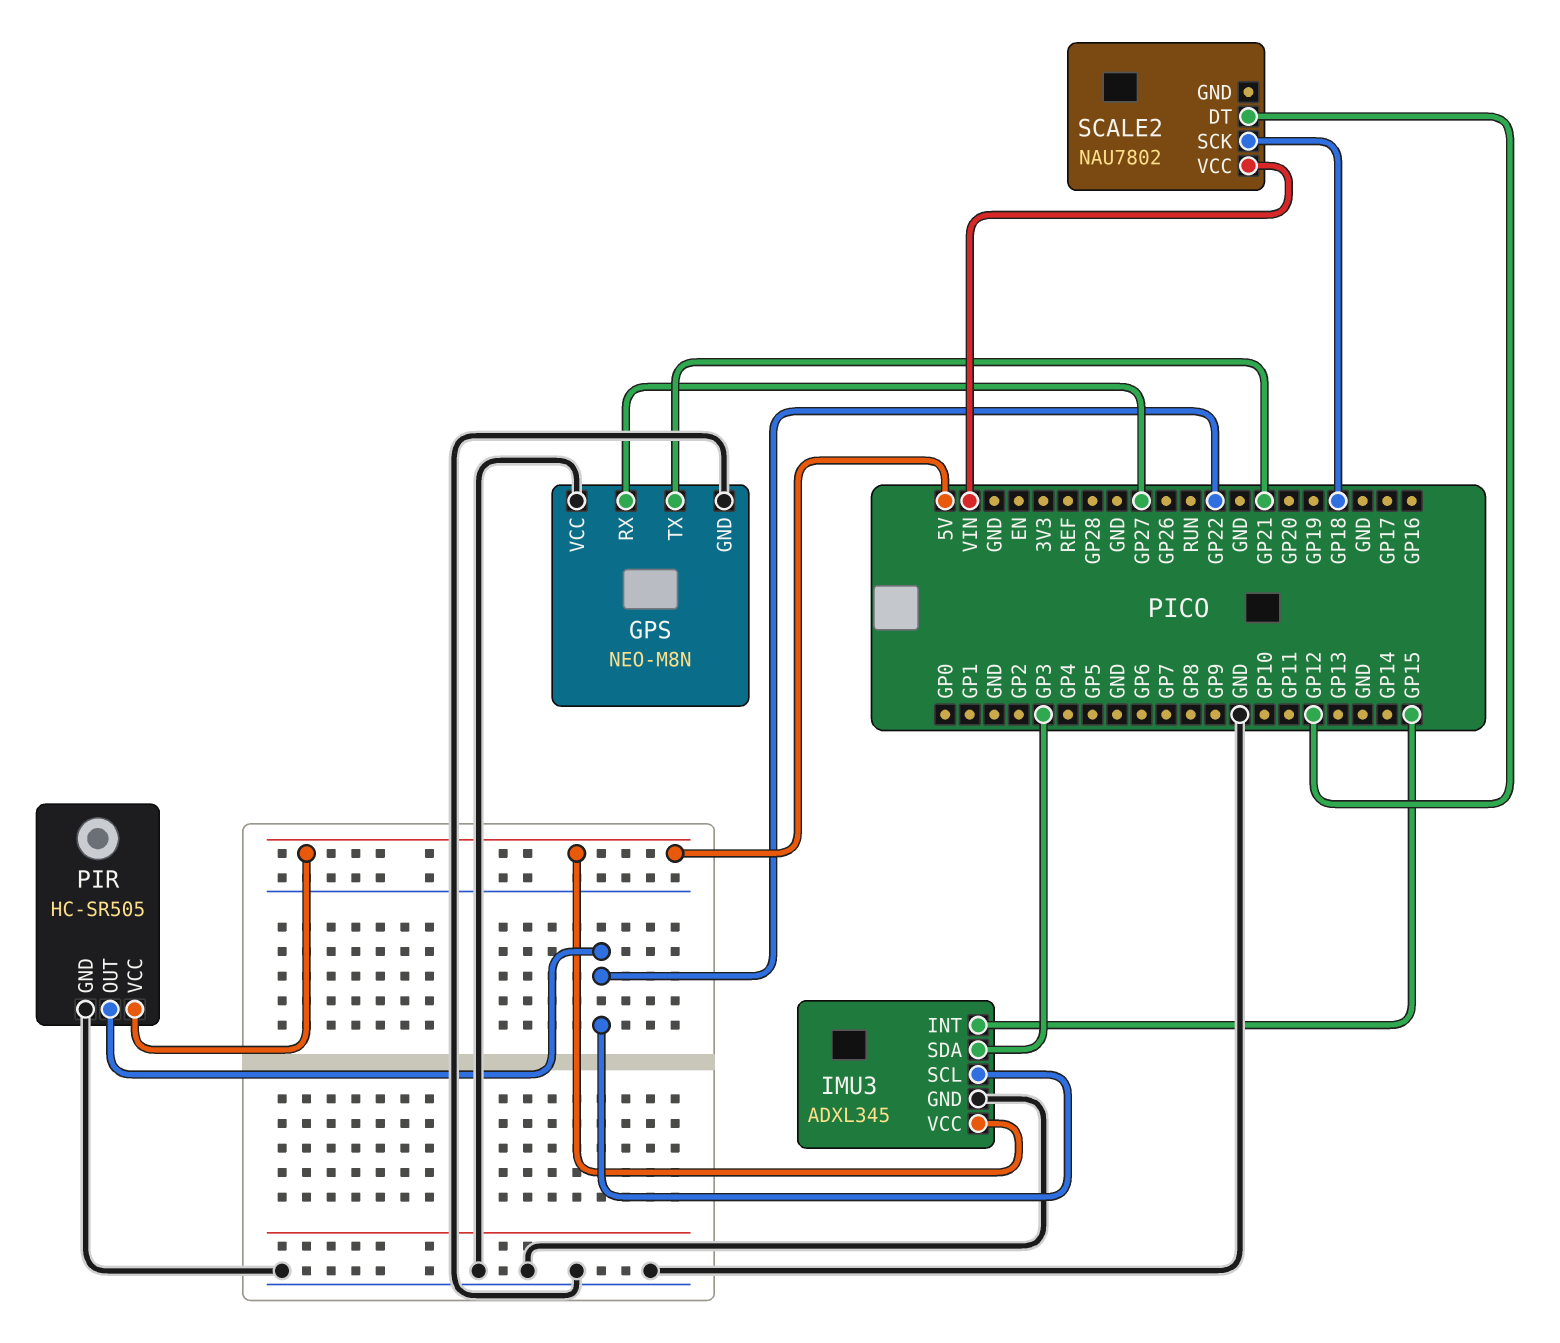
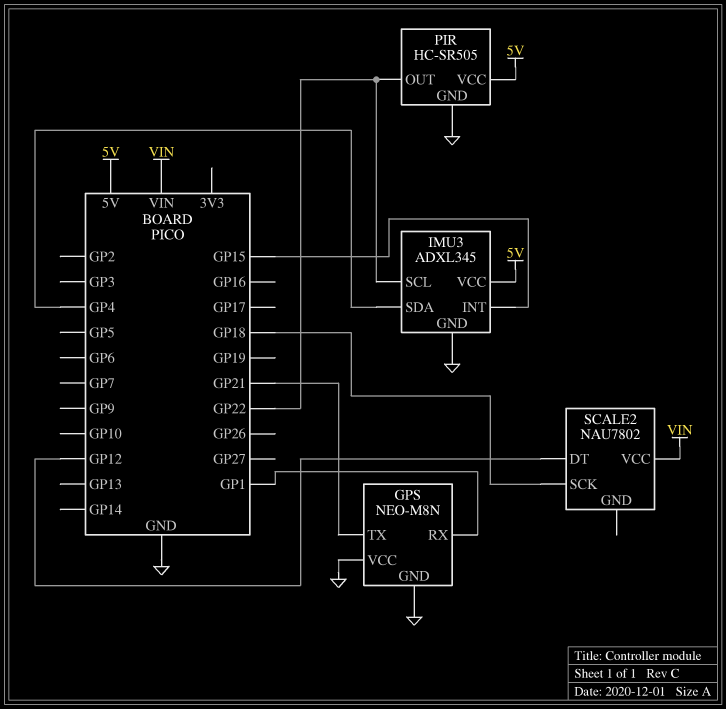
GPS pin RX: GP27 -> GP1
IMU3 pin SDA: GP3 -> GP4

